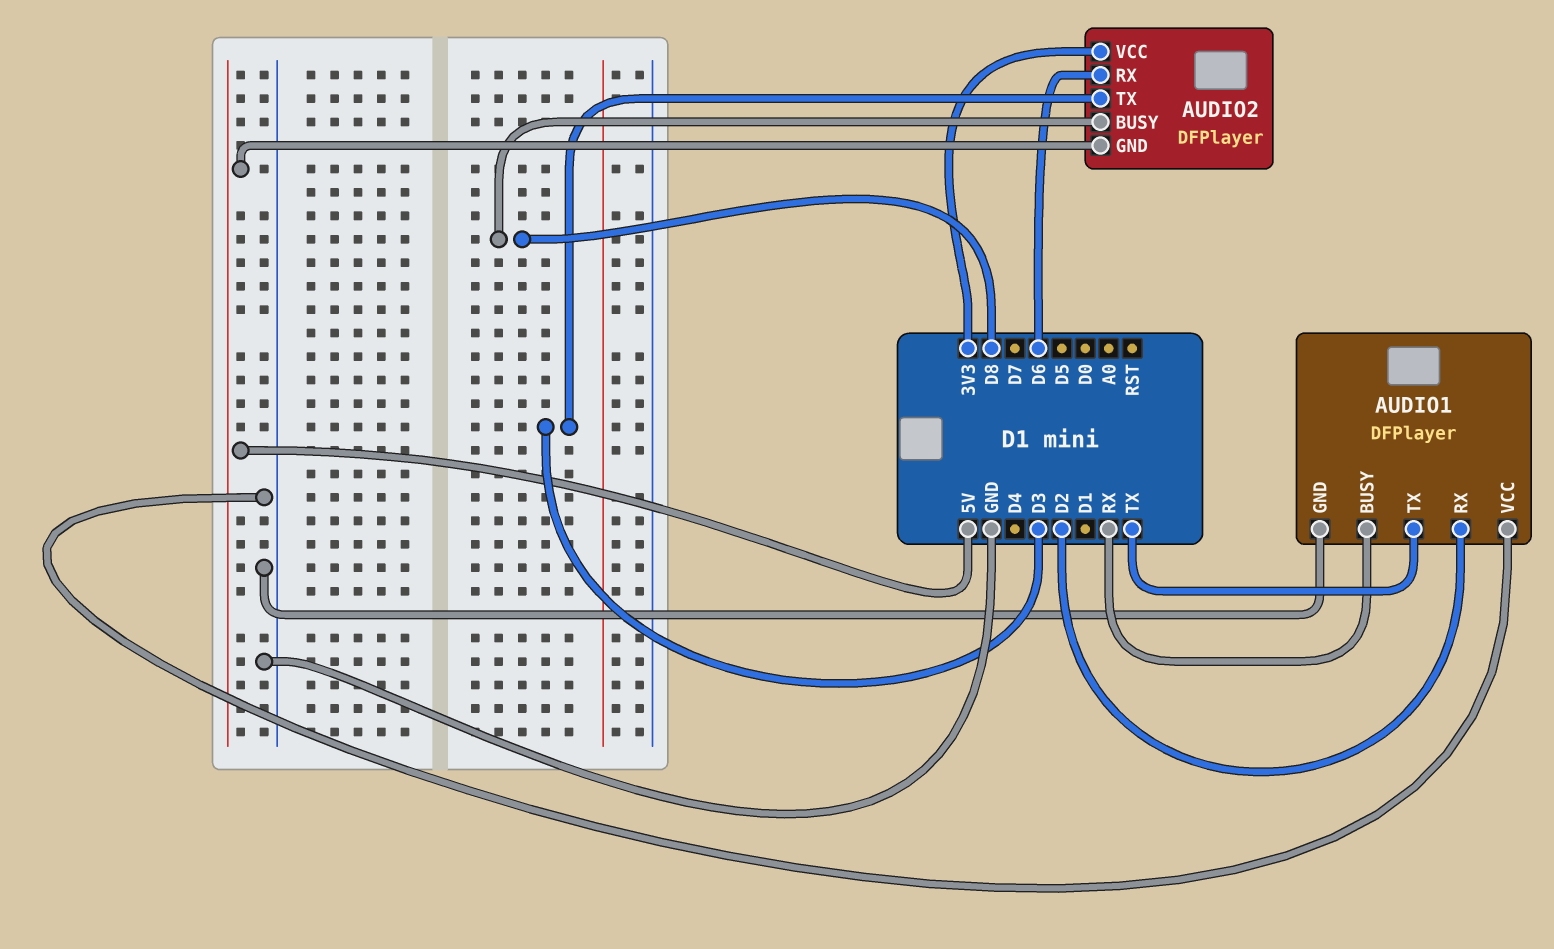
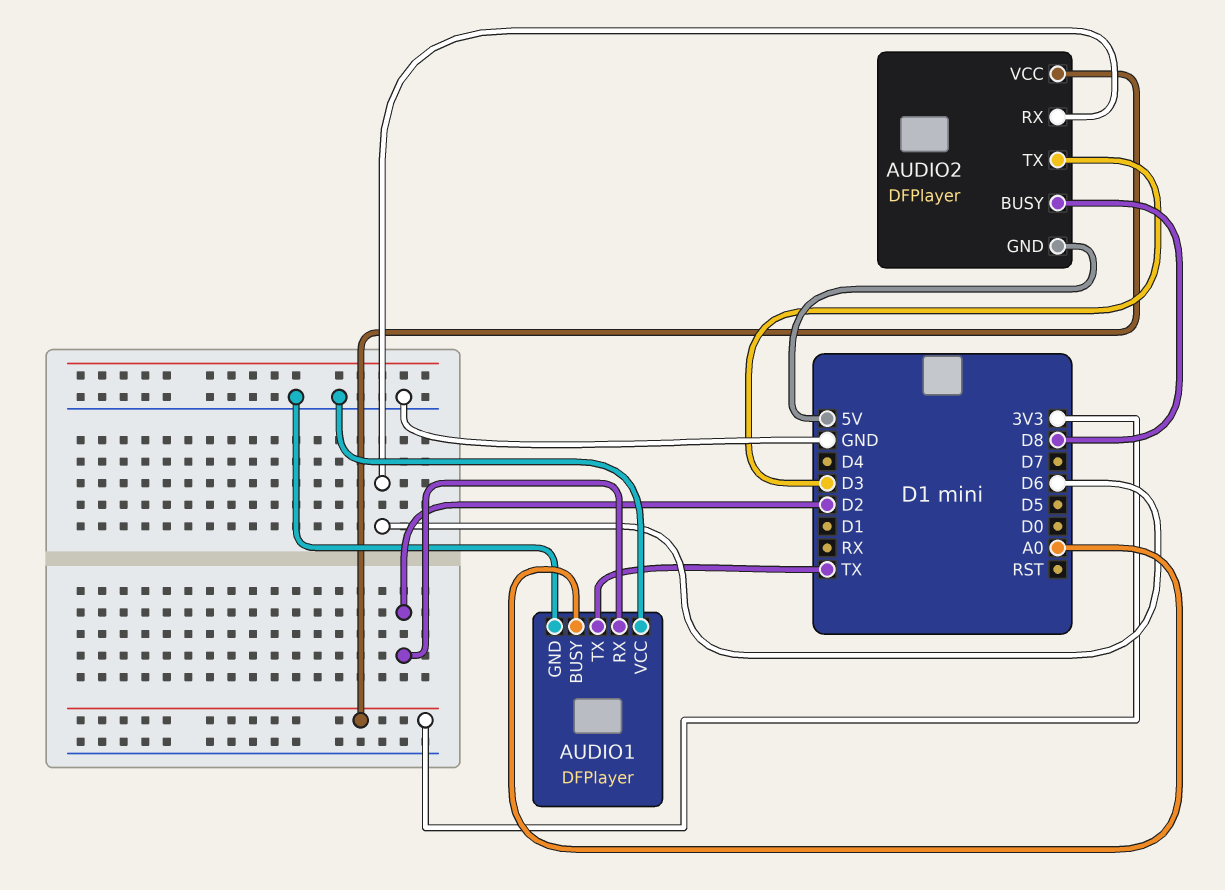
AUDIO1 pin BUSY: RX -> A0

